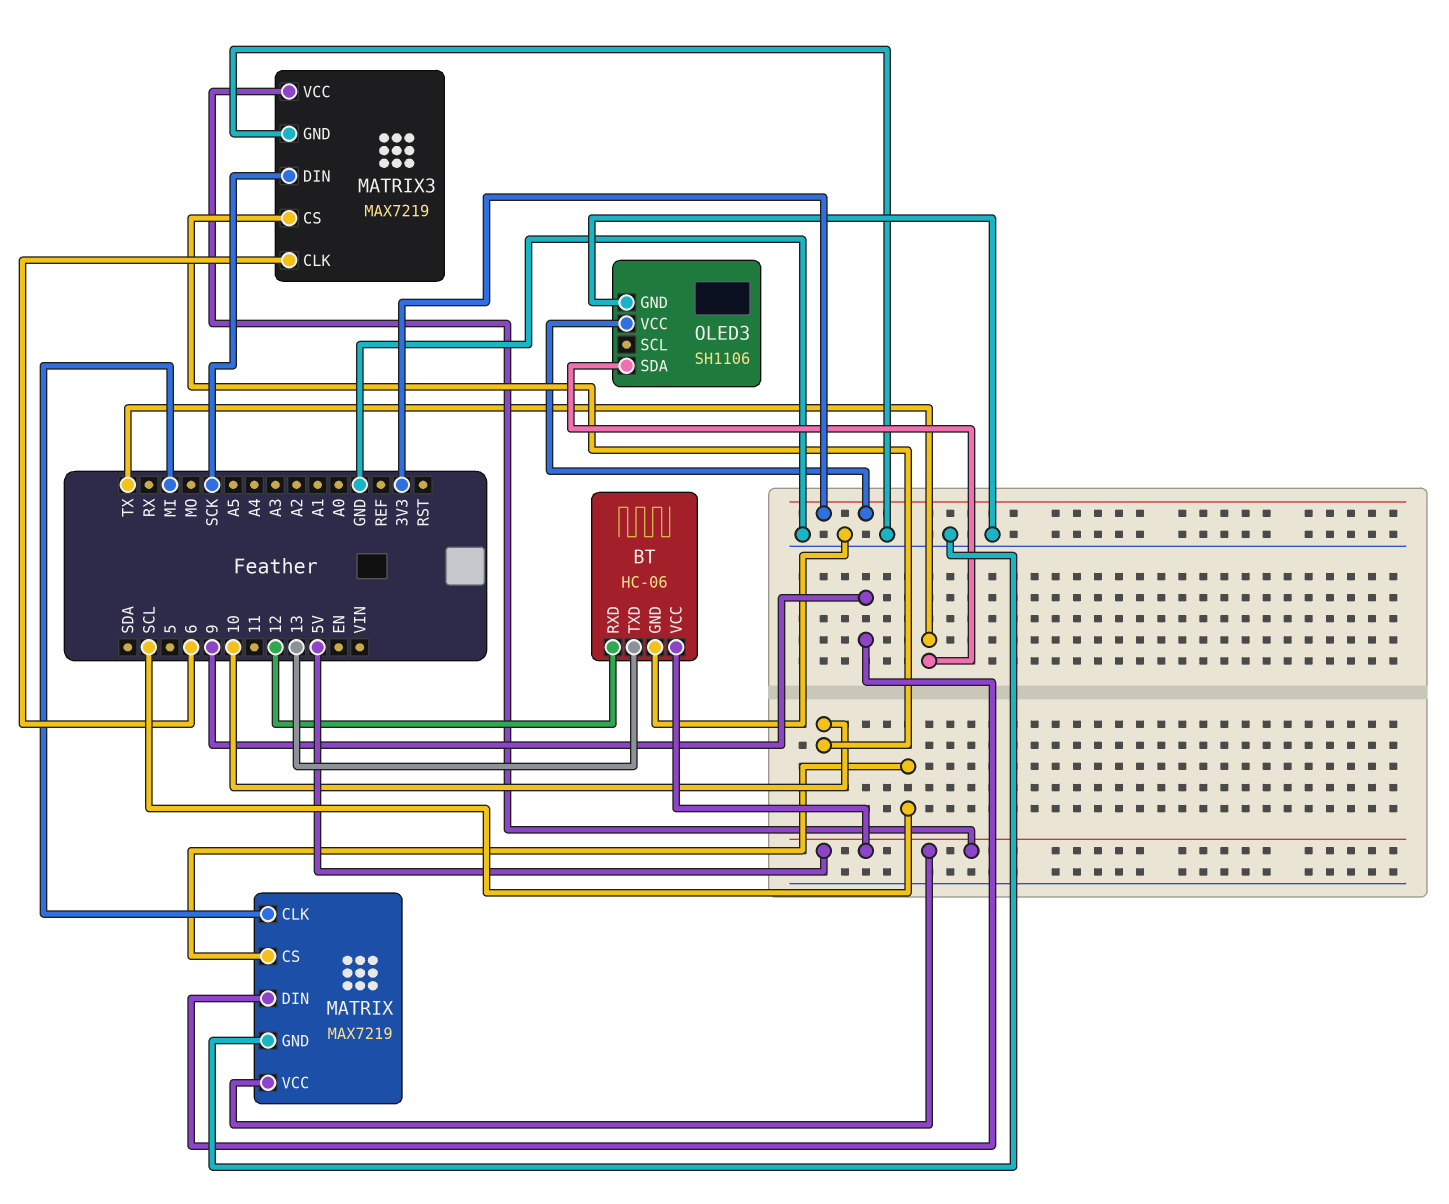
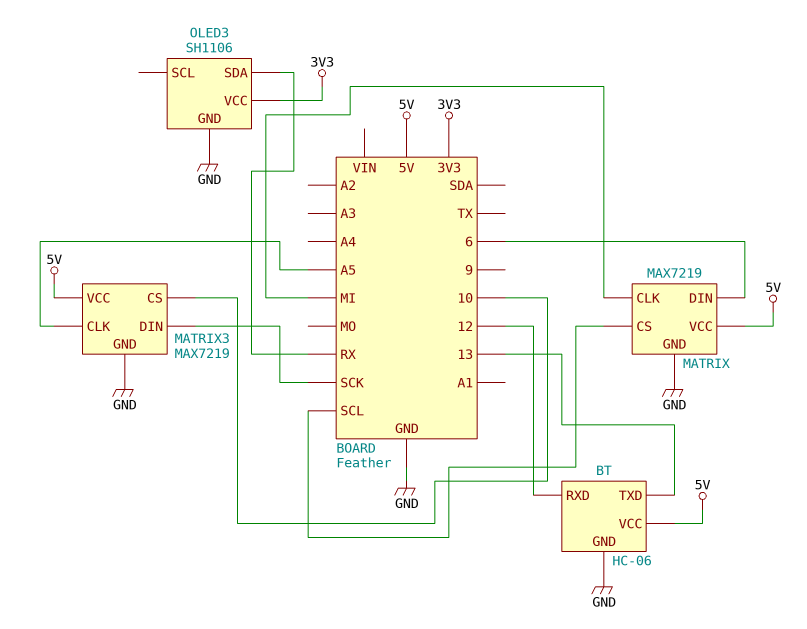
MATRIX pin DIN: 9 -> 6
MATRIX3 pin CLK: 6 -> A5
OLED3 pin SDA: TX -> RX

